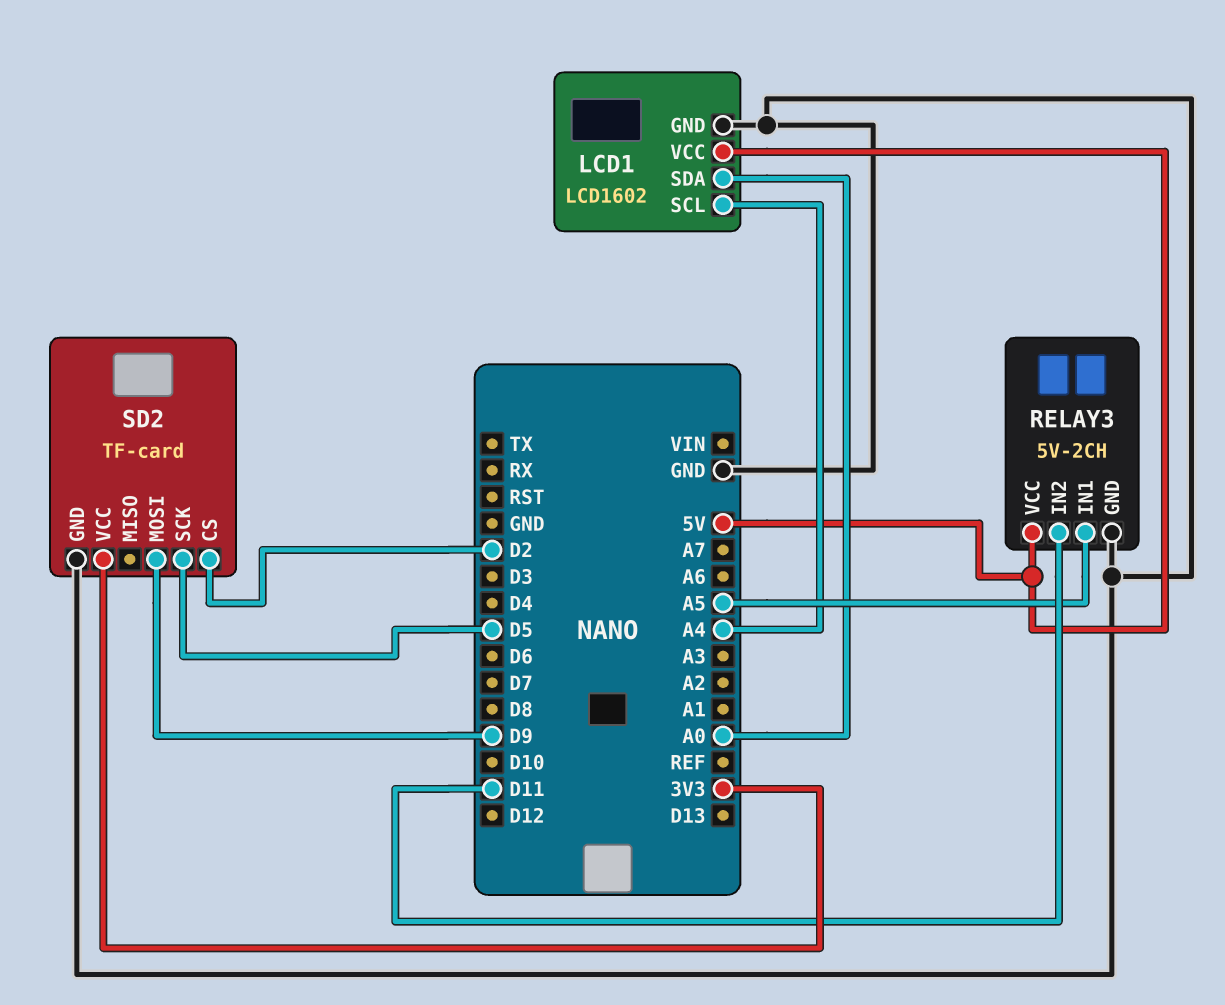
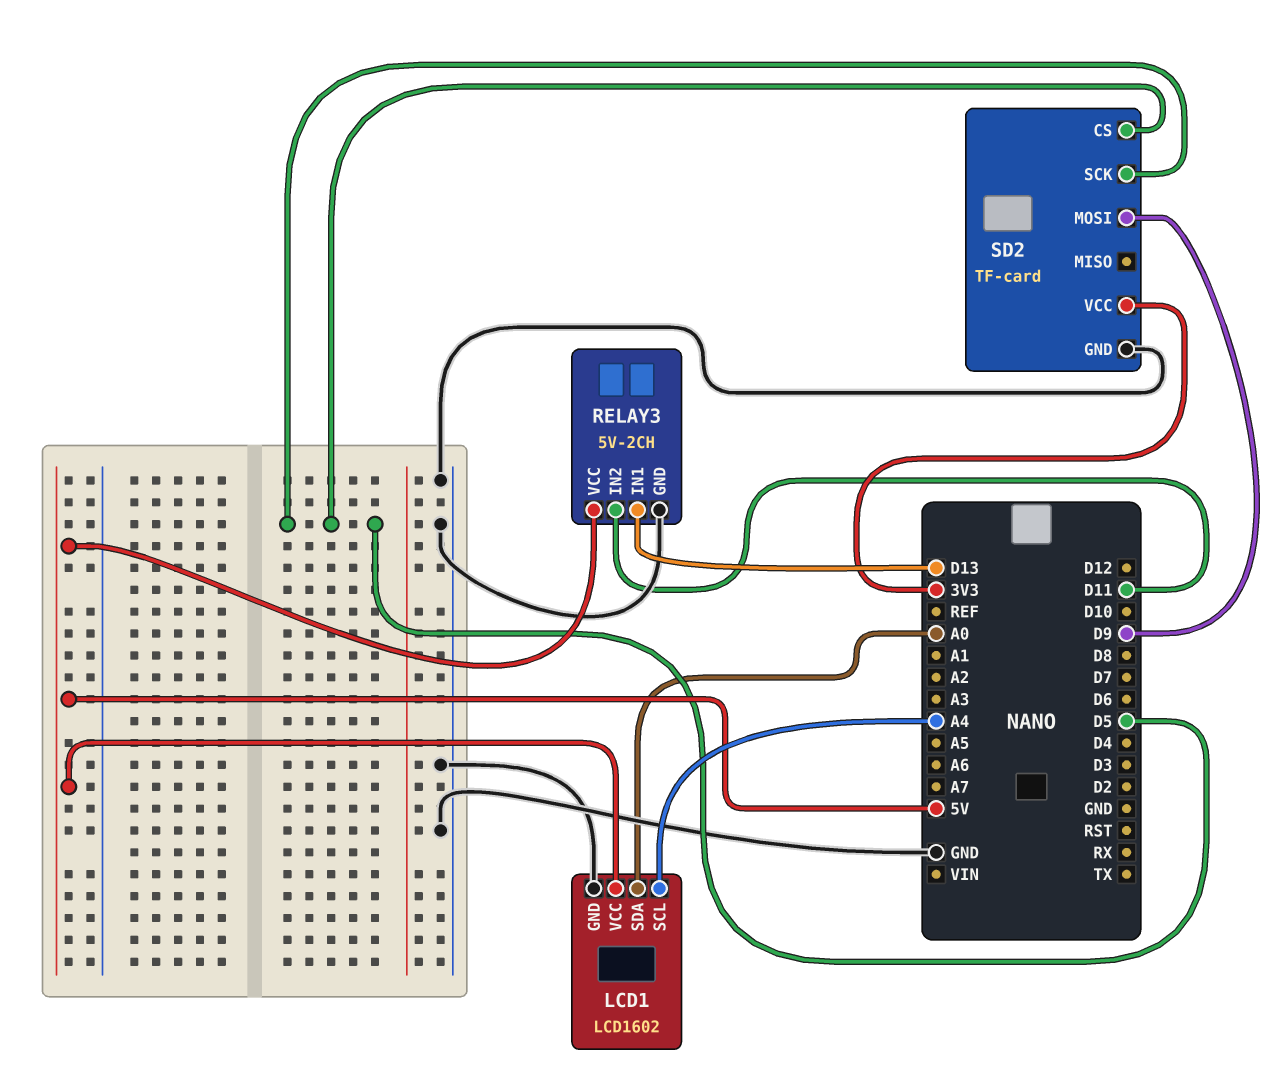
RELAY3 pin IN1: A5 -> D13
SD2 pin CS: D2 -> D5

